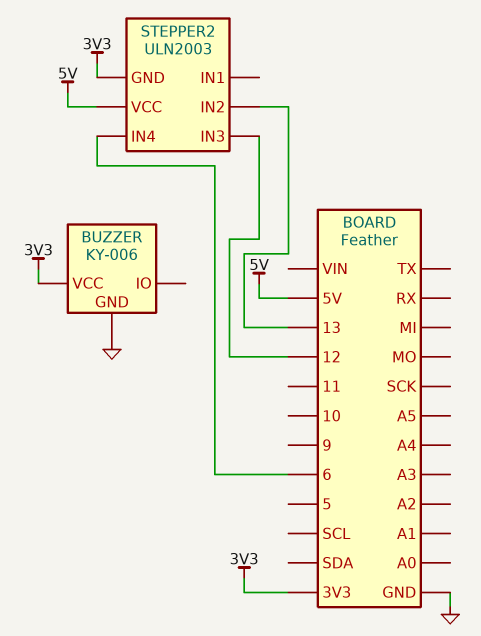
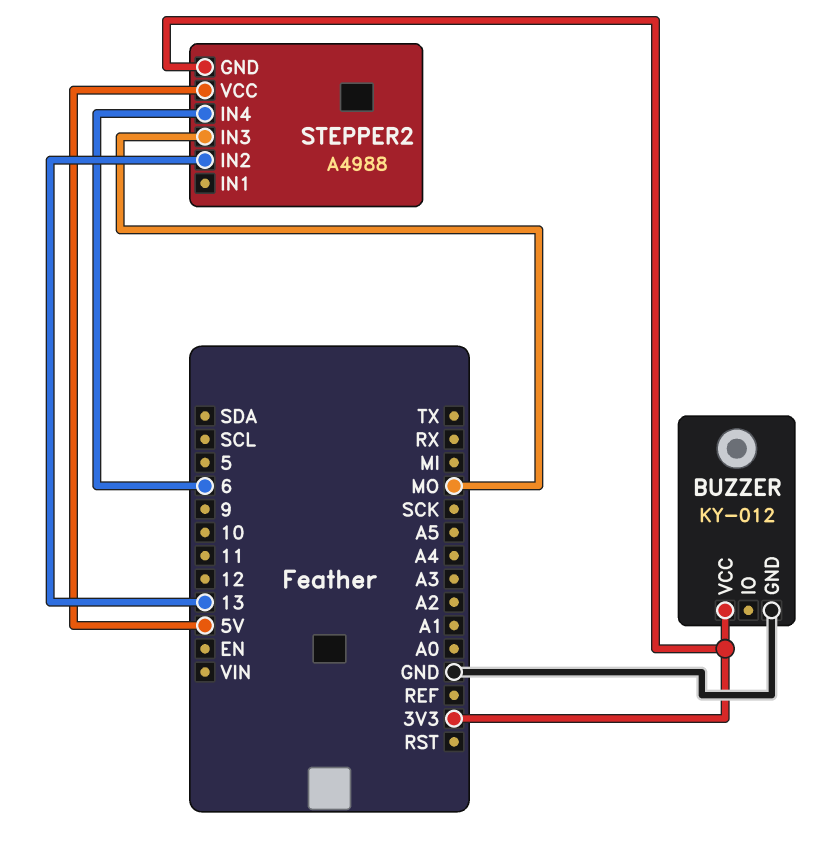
BUZZER: KY-006 -> KY-012
STEPPER2: ULN2003 -> A4988
STEPPER2 pin IN3: 12 -> MO

